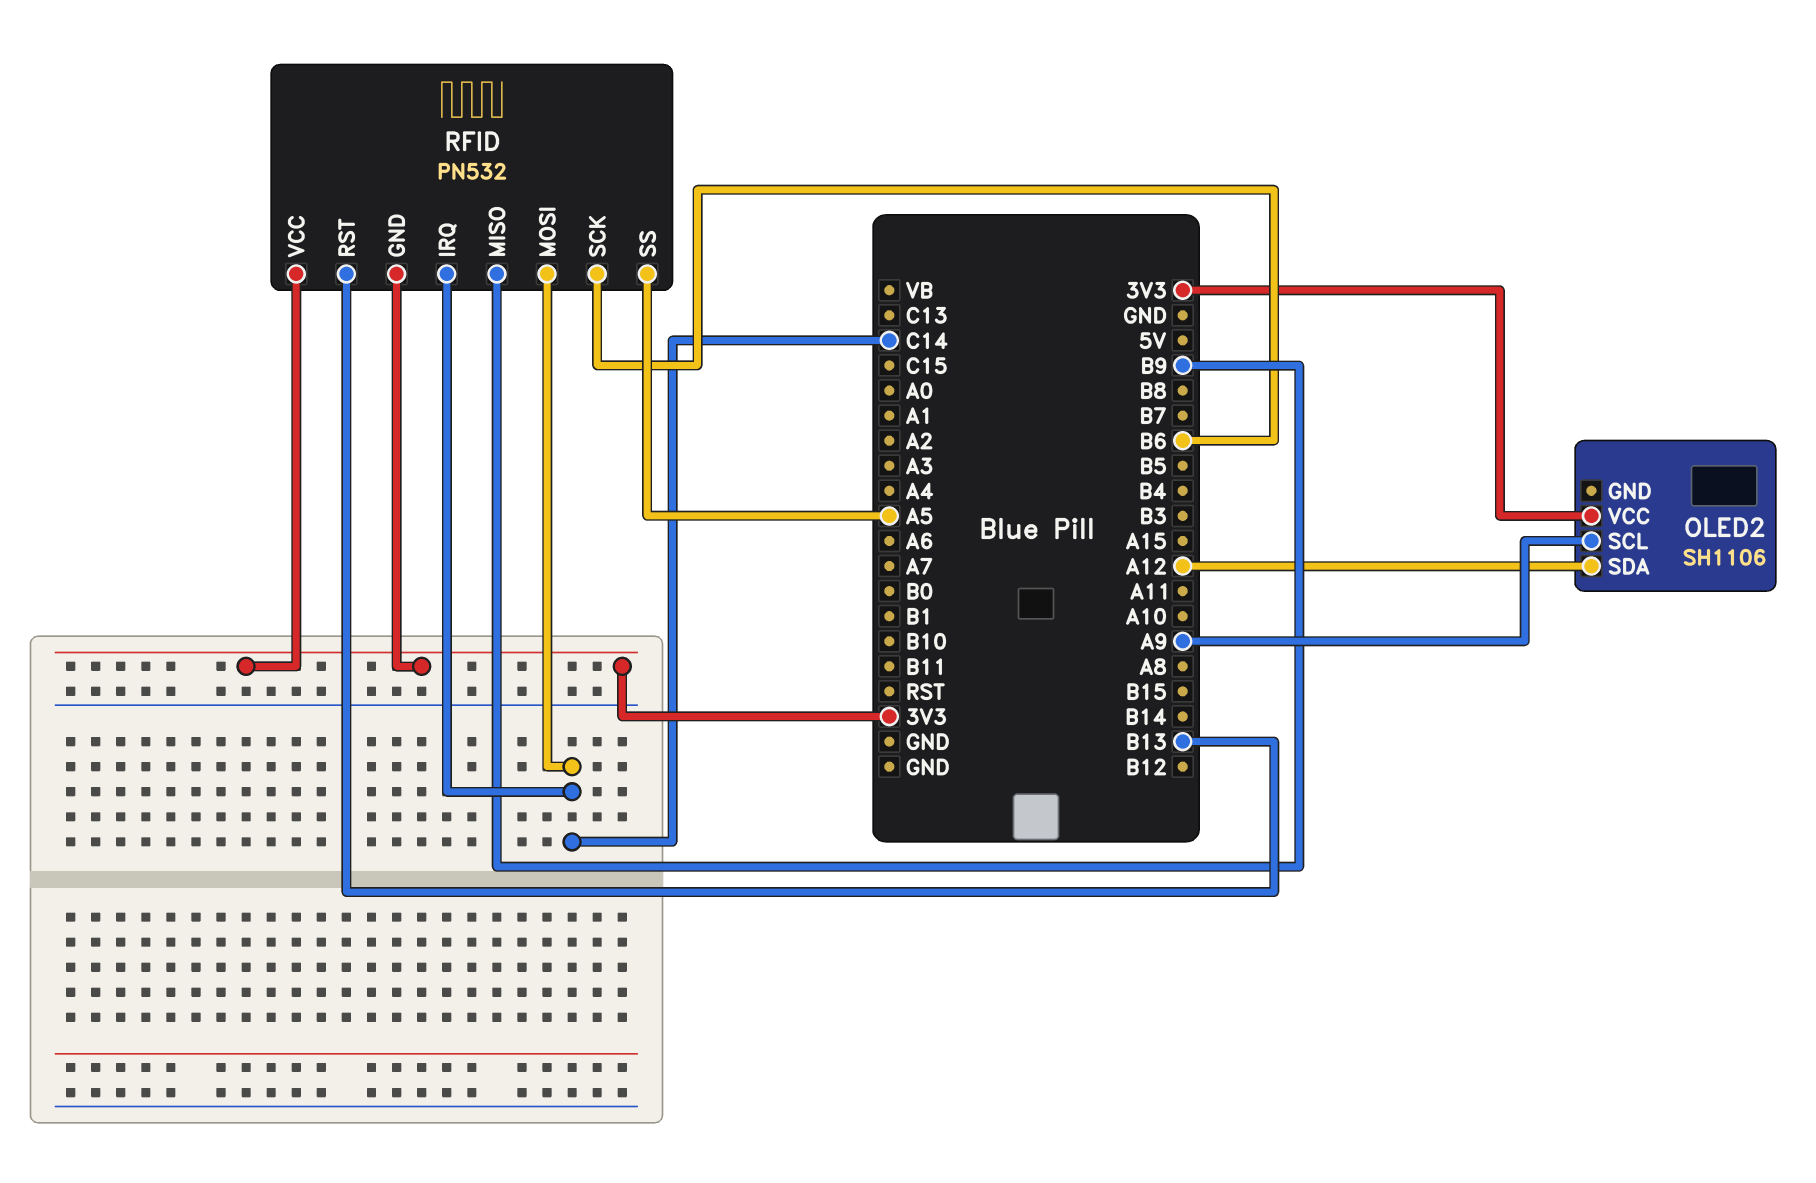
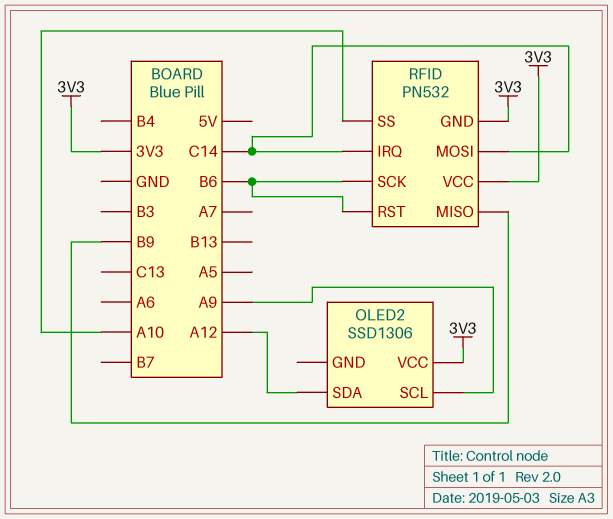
OLED2: SH1106 -> SSD1306
RFID pin RST: B13 -> B6
RFID pin SS: A5 -> A10

